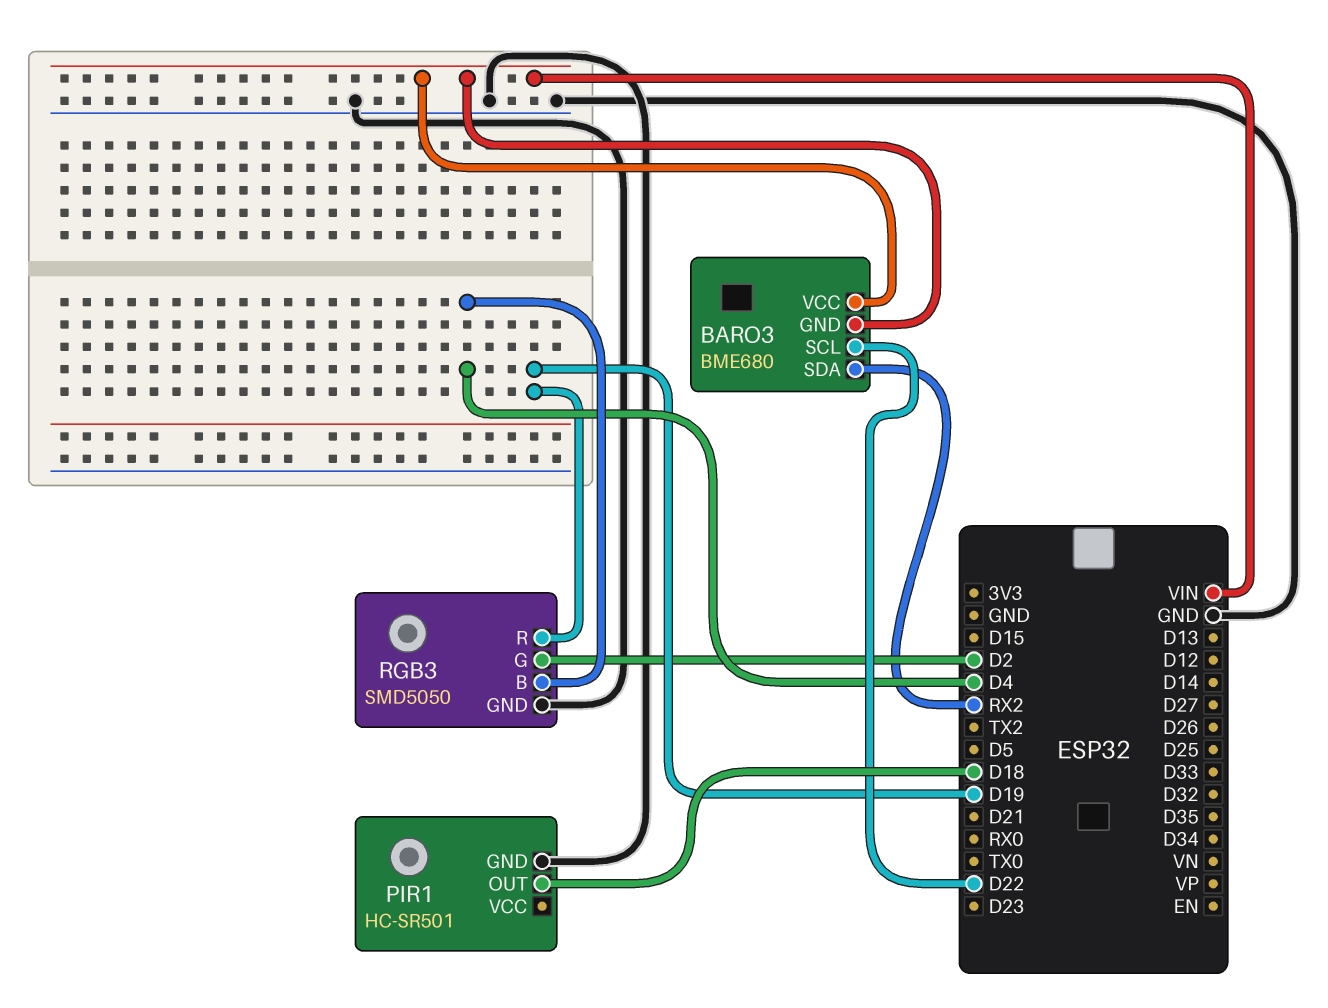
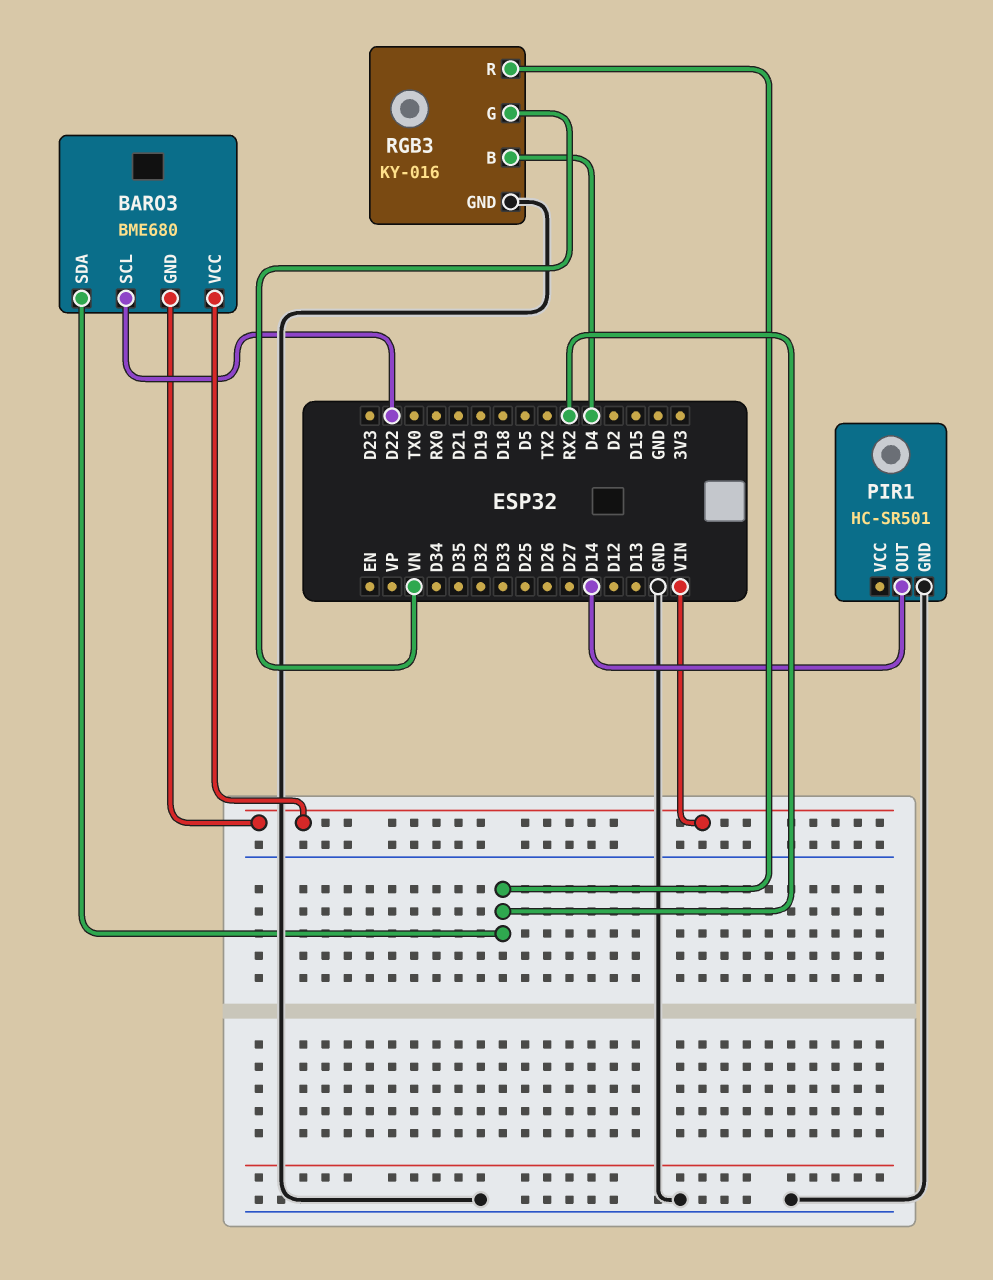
PIR1 pin OUT: D18 -> D14
RGB3: SMD5050 -> KY-016
RGB3 pin G: D2 -> VN
RGB3 pin R: D19 -> RX2

